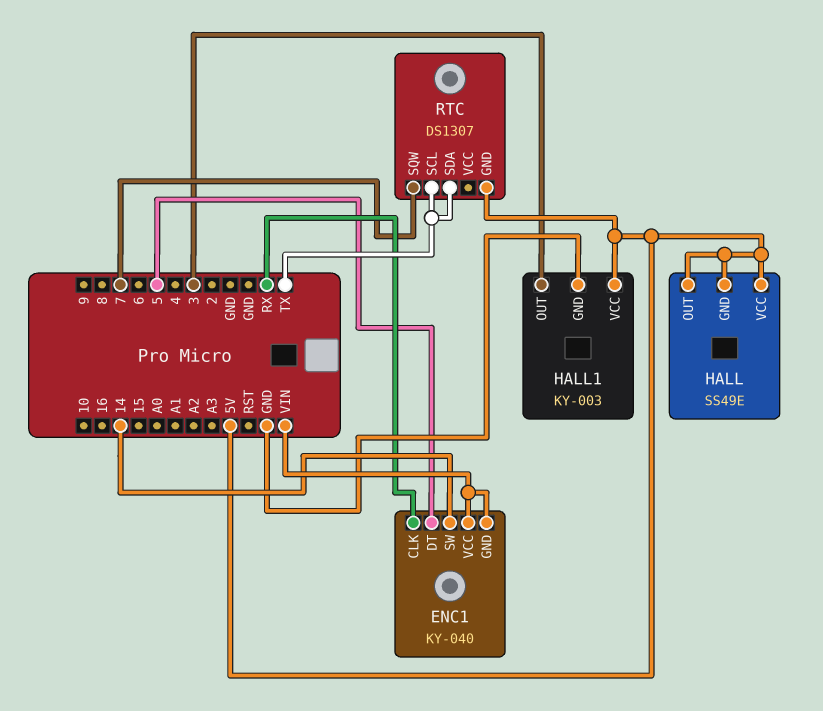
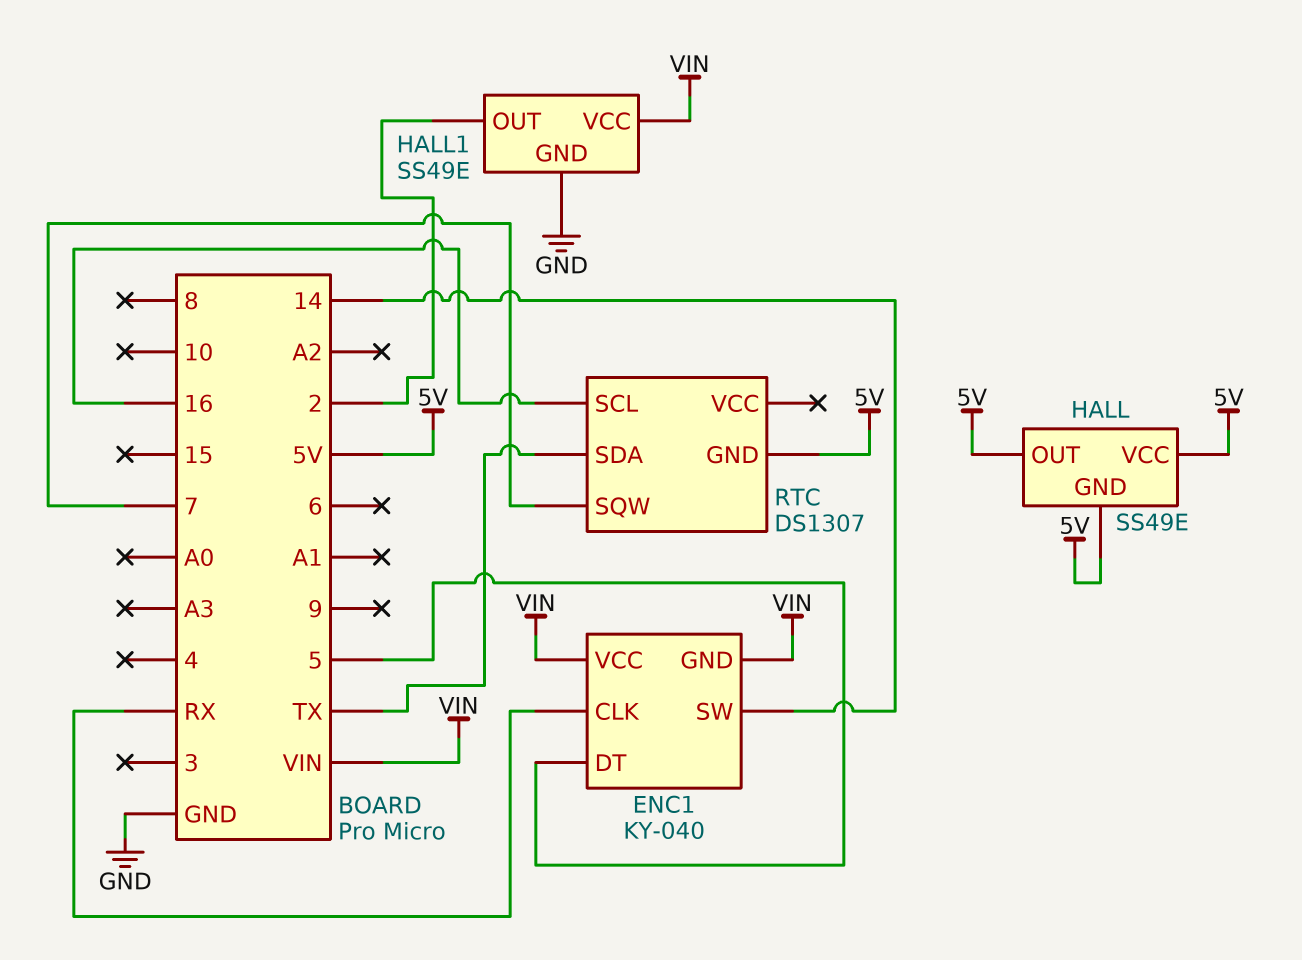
HALL1: KY-003 -> SS49E
HALL1 pin OUT: 3 -> 2
HALL1 pin VCC: 5V -> VIN
RTC pin SCL: TX -> 16

